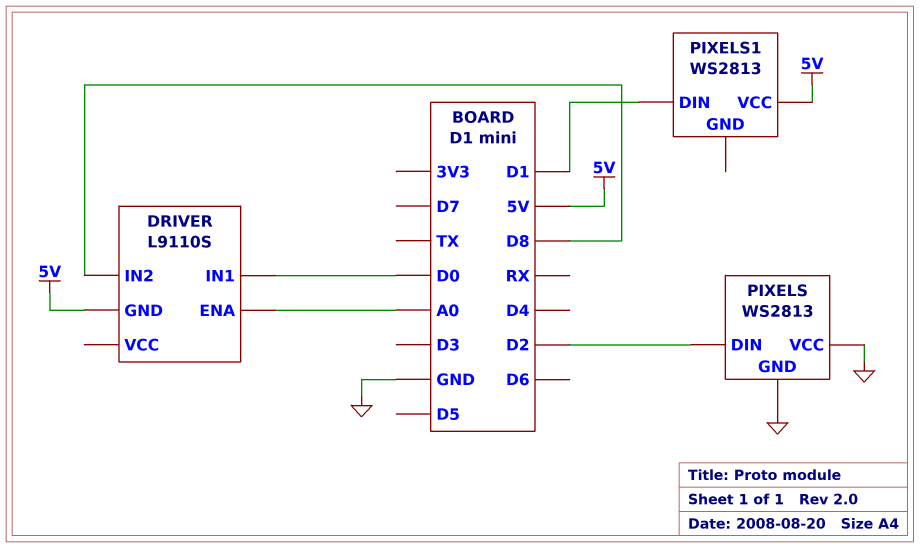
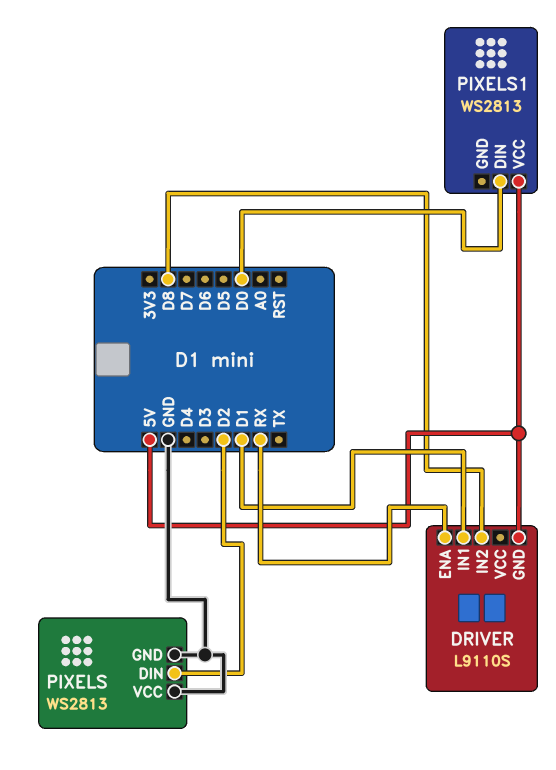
DRIVER pin ENA: A0 -> RX
DRIVER pin IN1: D0 -> D1
PIXELS1 pin DIN: D1 -> D0

